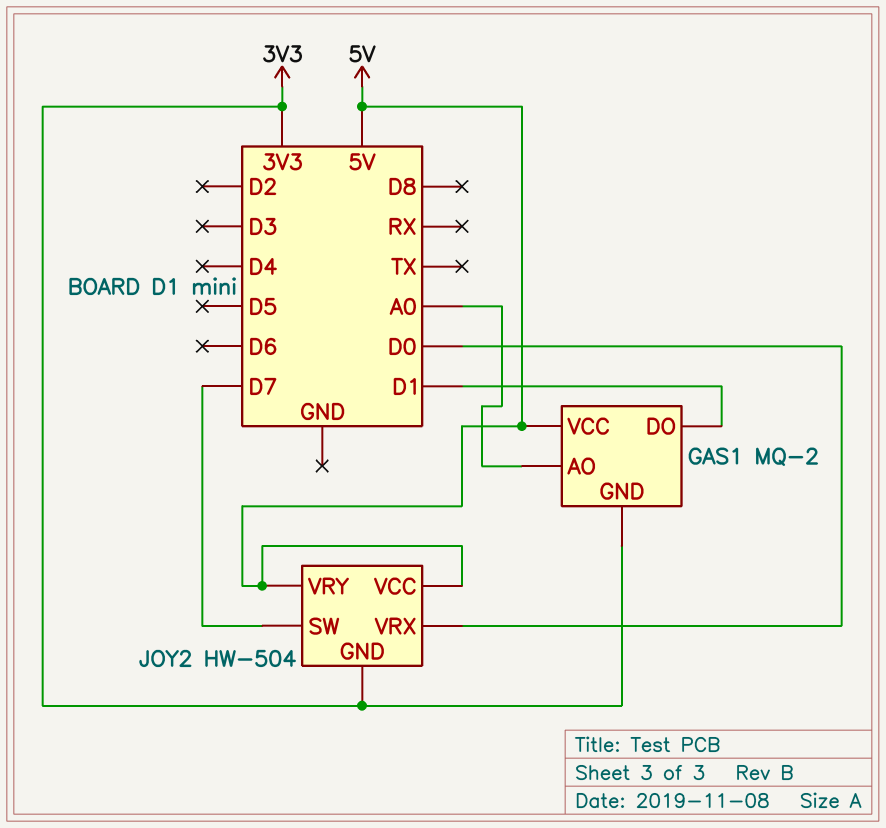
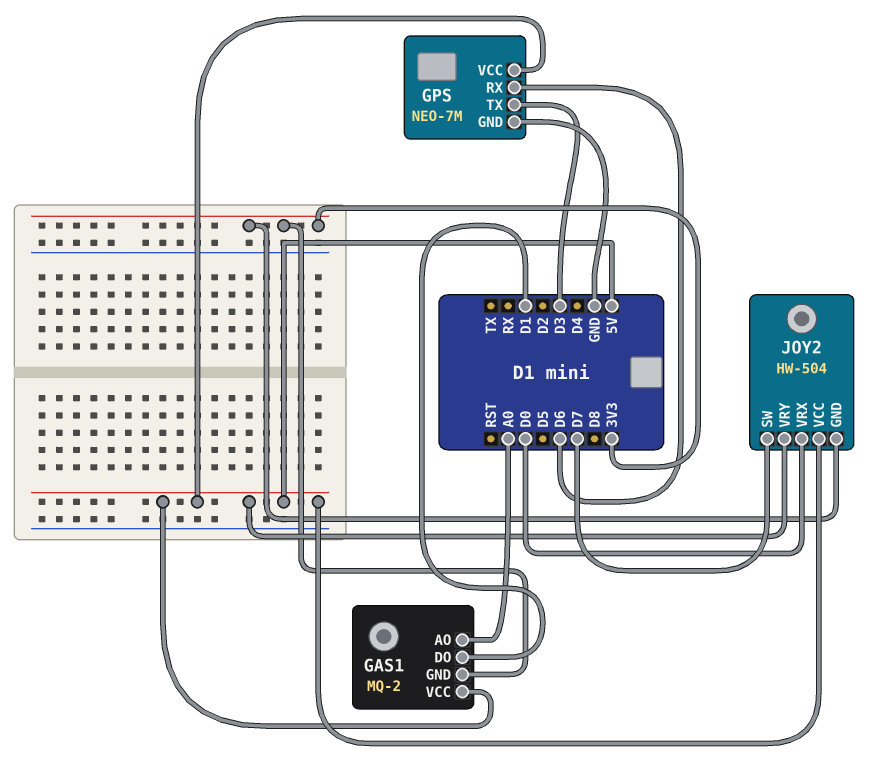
GPS: none -> NEO-7M
GPS pin GND: none -> GND
GPS pin RX: none -> D6
GPS pin TX: none -> D3
GPS pin VCC: none -> 5V

